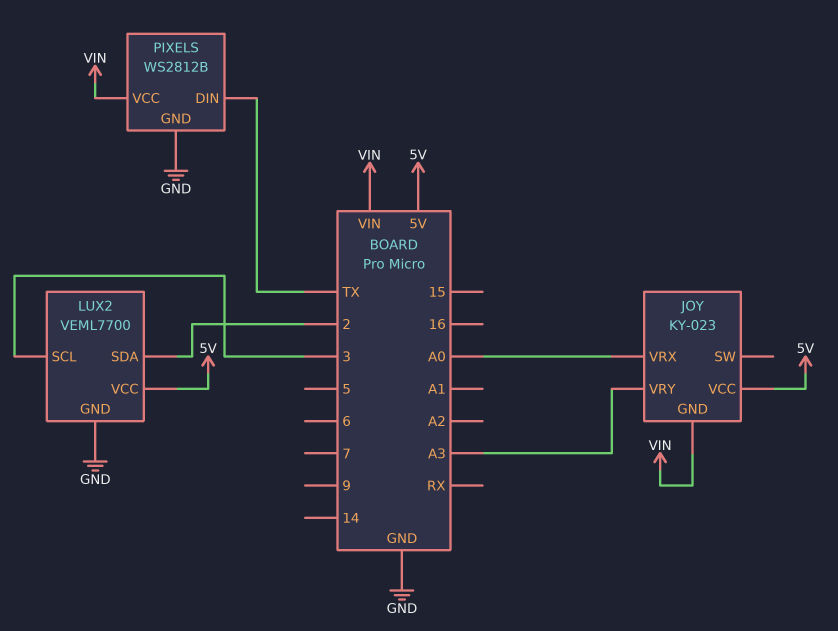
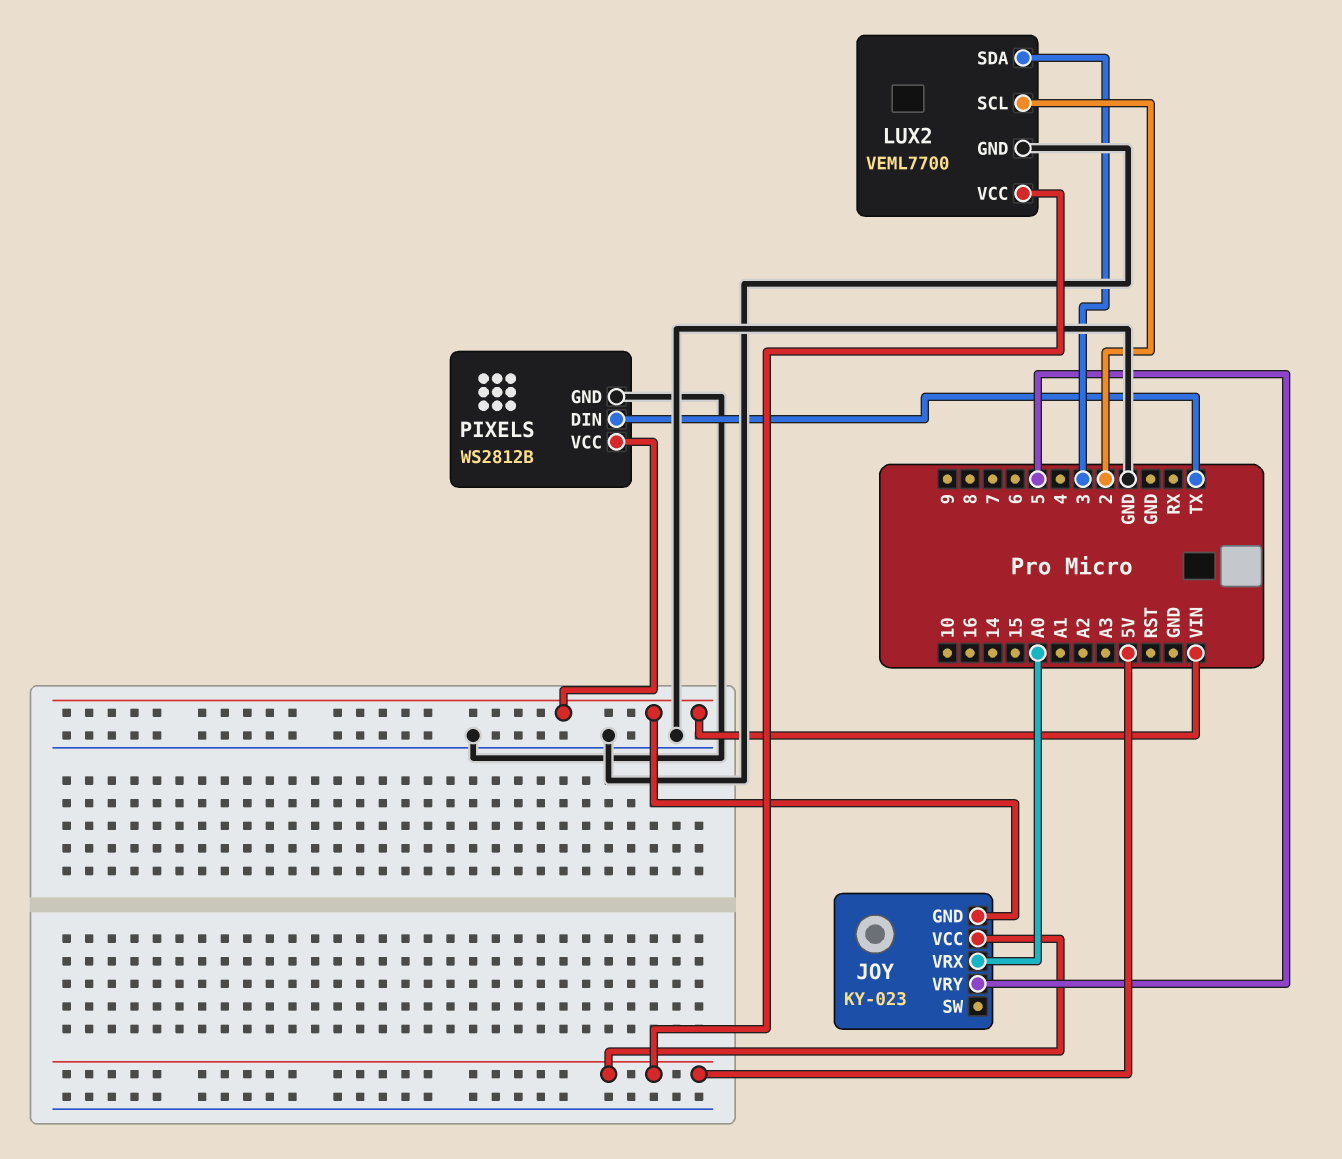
JOY pin VRY: A3 -> 5
LUX2 pin SCL: 3 -> 2
LUX2 pin SDA: 2 -> 3

